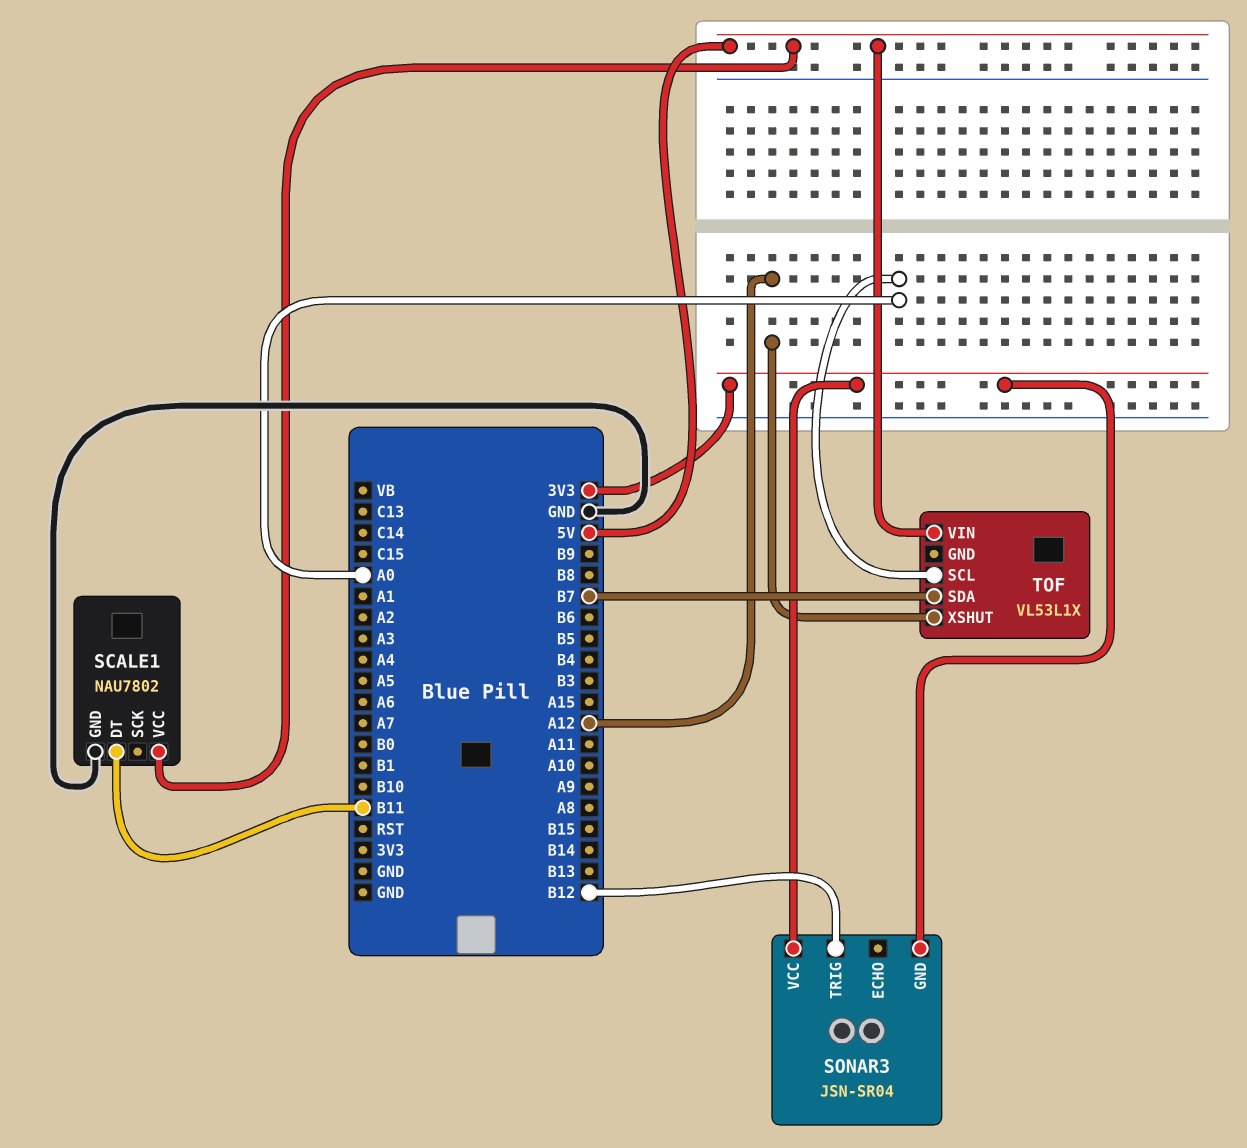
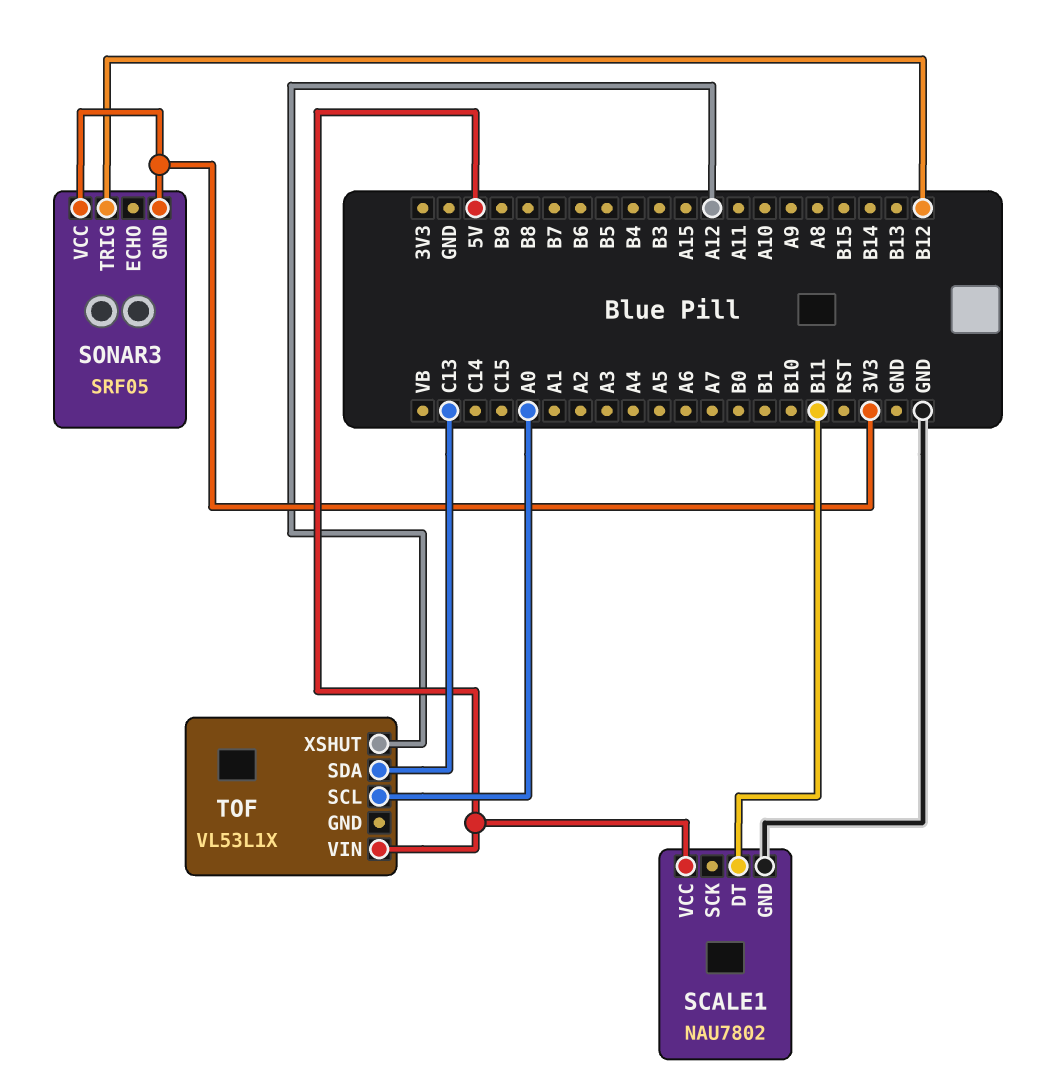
SONAR3: JSN-SR04 -> SRF05
TOF pin SDA: B7 -> C13

